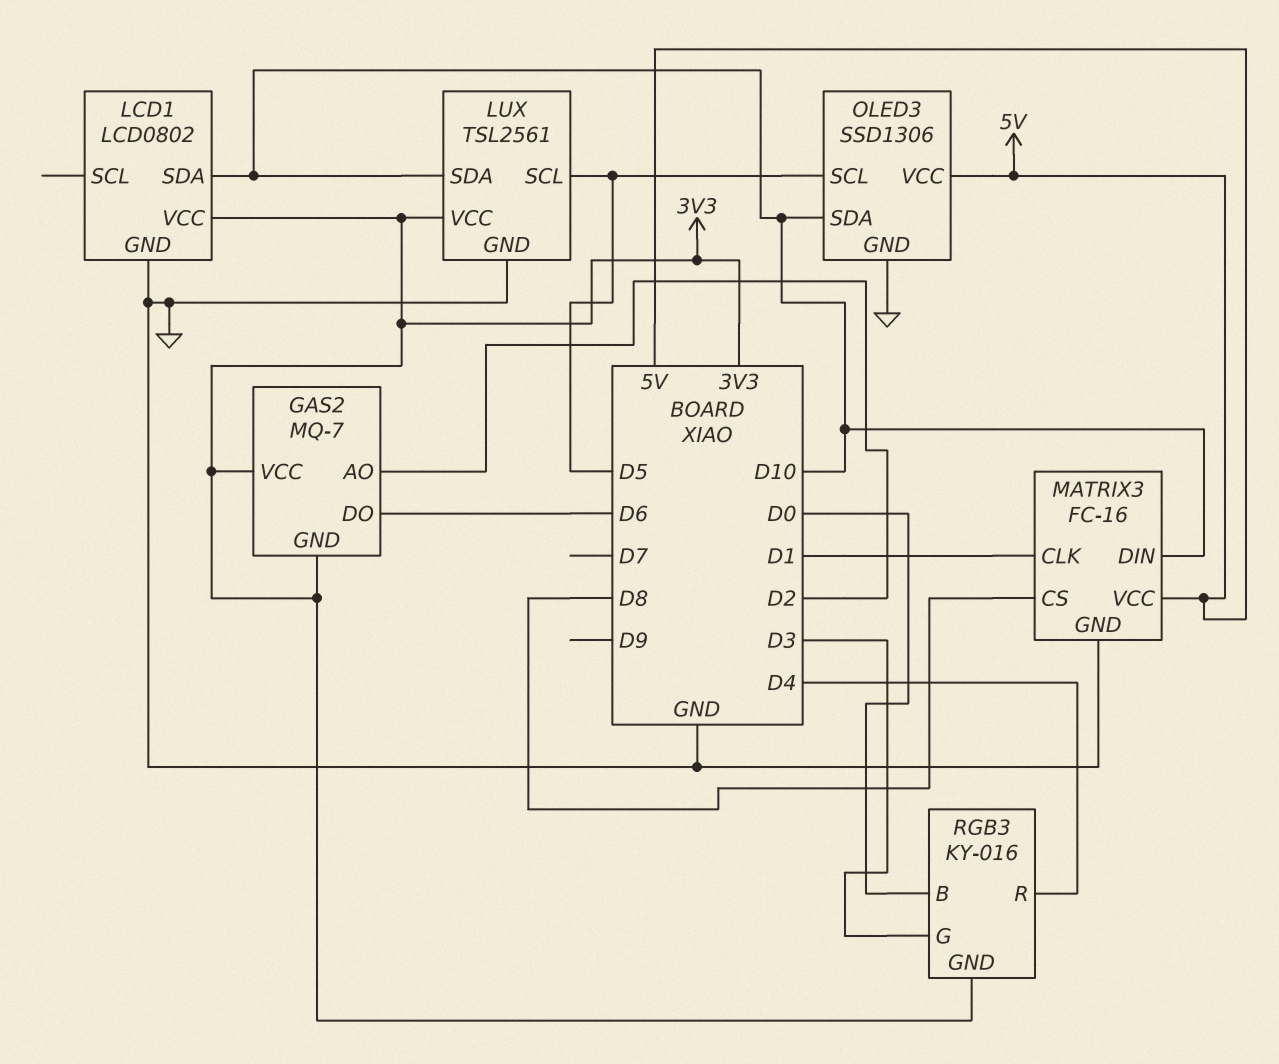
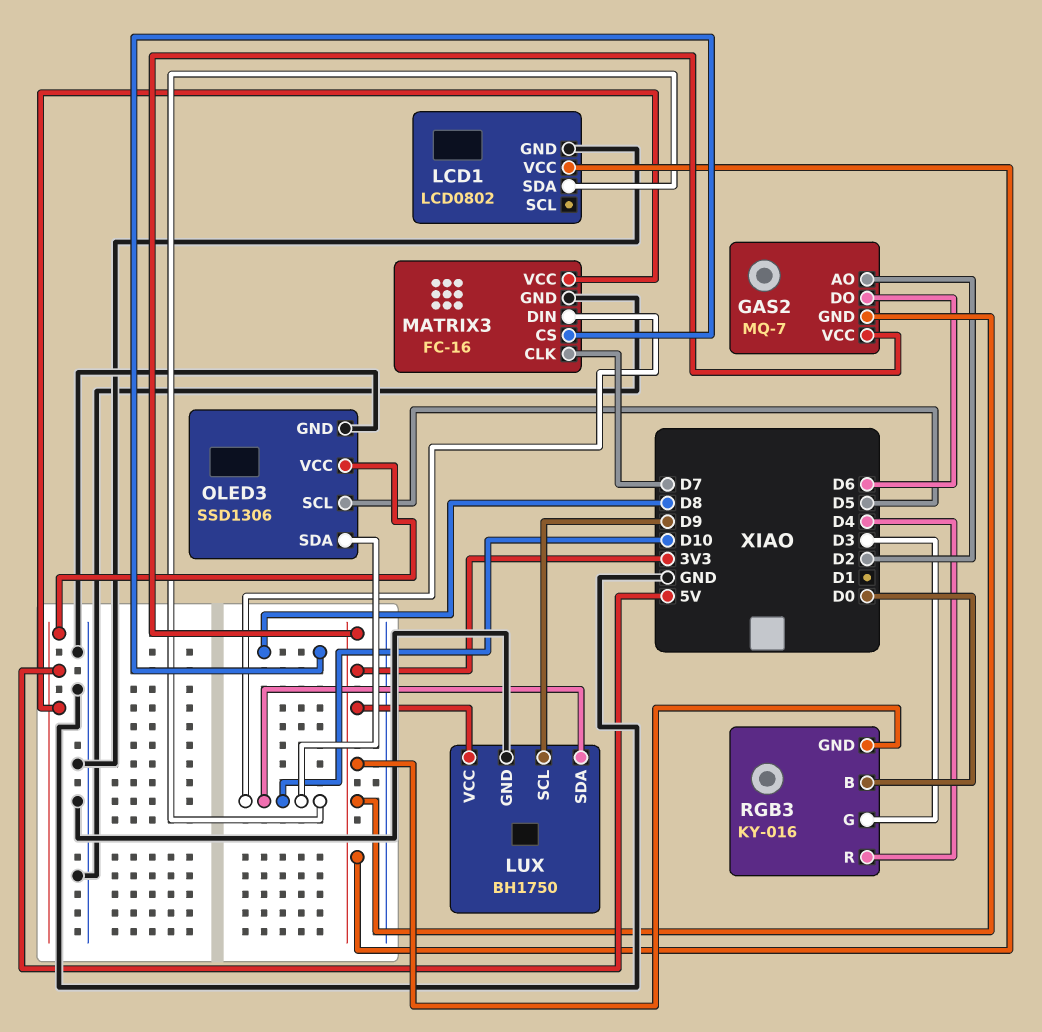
LUX: TSL2561 -> BH1750
LUX pin SCL: D5 -> D9
MATRIX3 pin CLK: D1 -> D7

